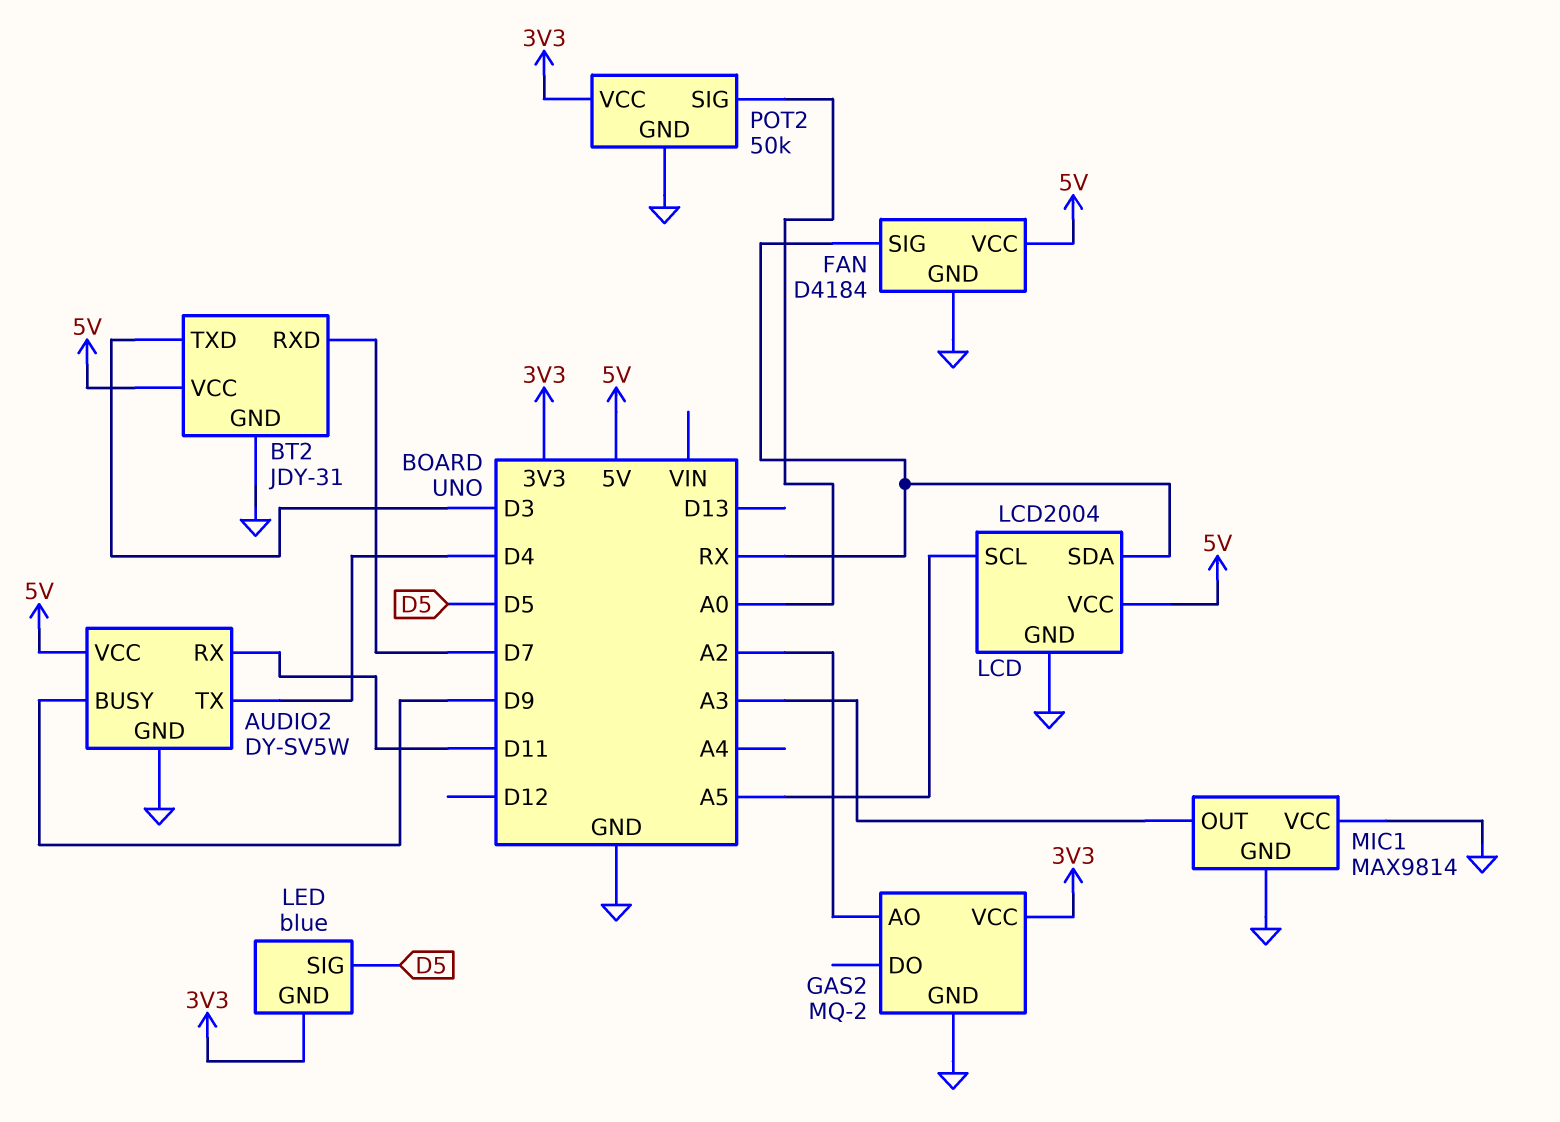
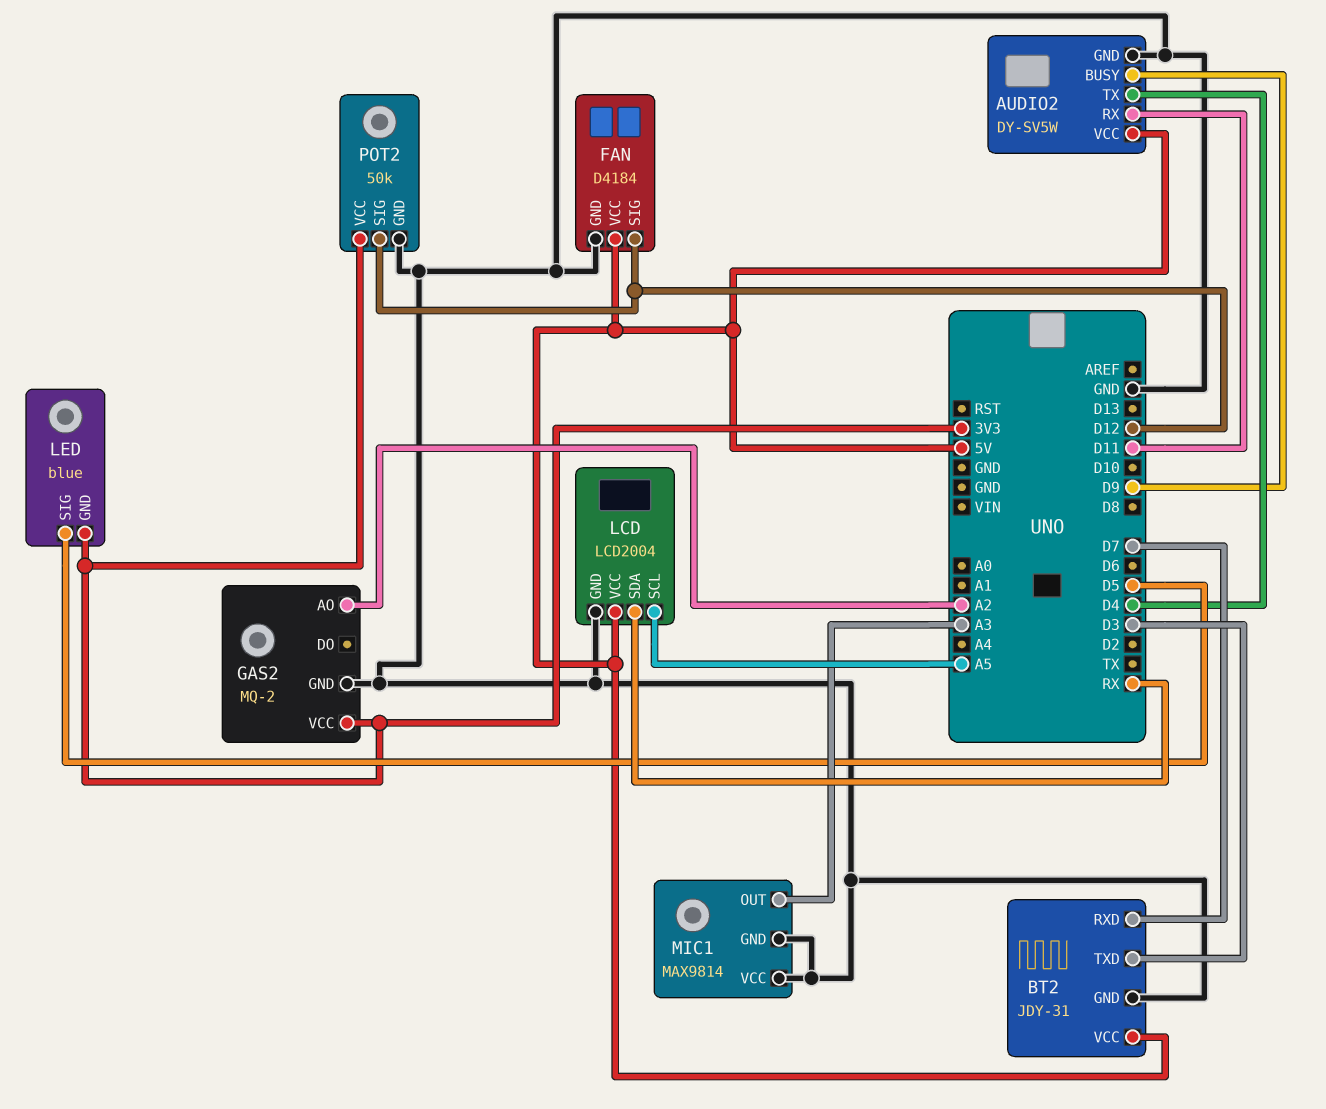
FAN pin SIG: RX -> D12
POT2 pin SIG: A0 -> D12

